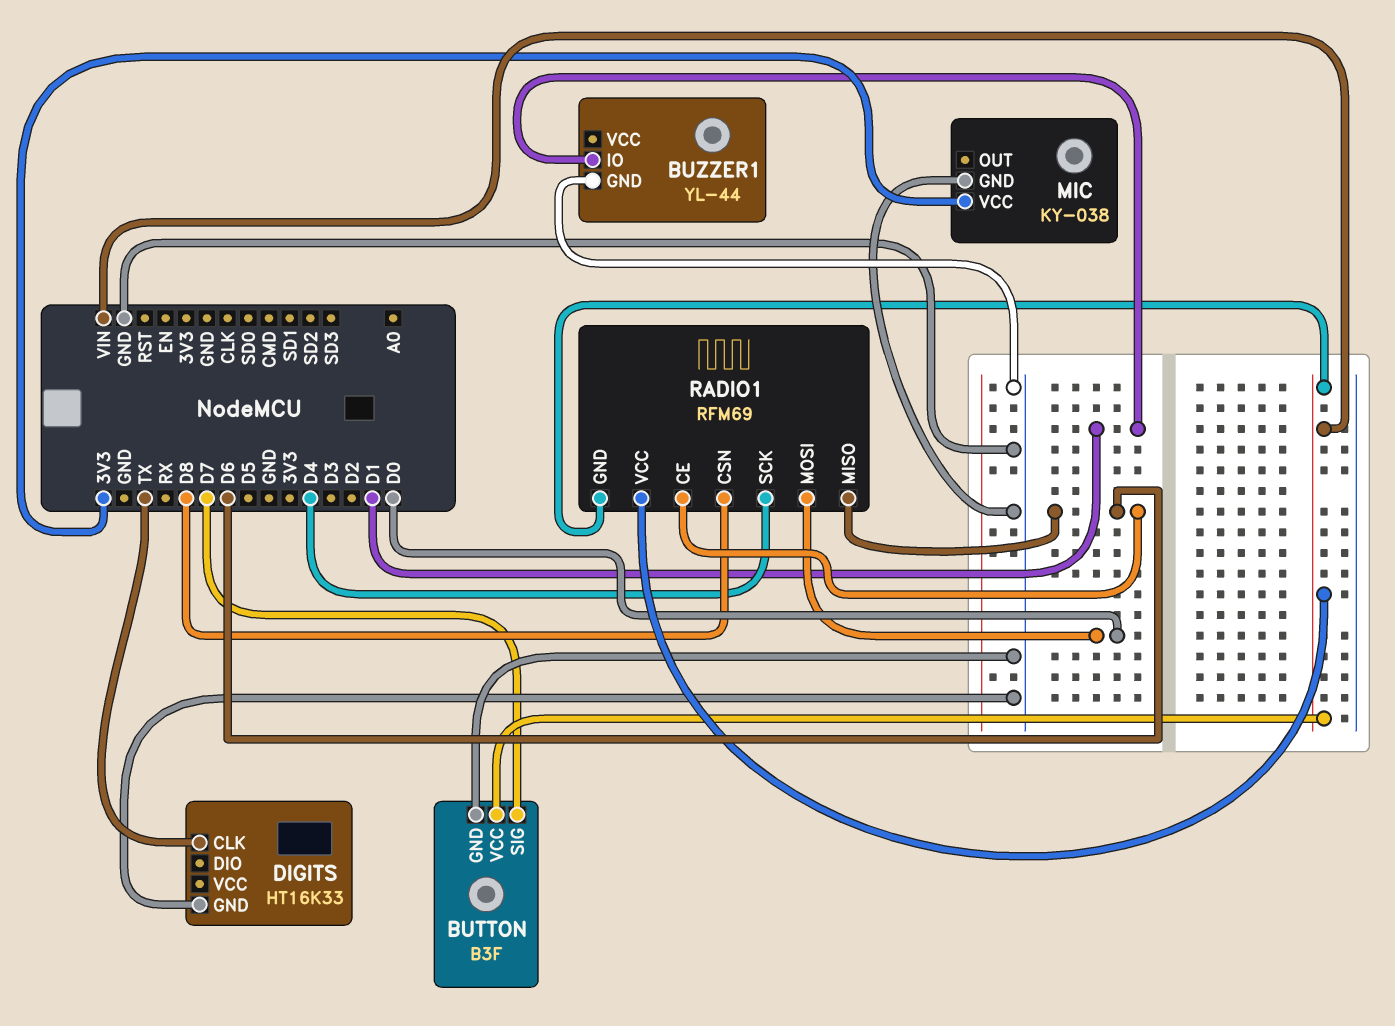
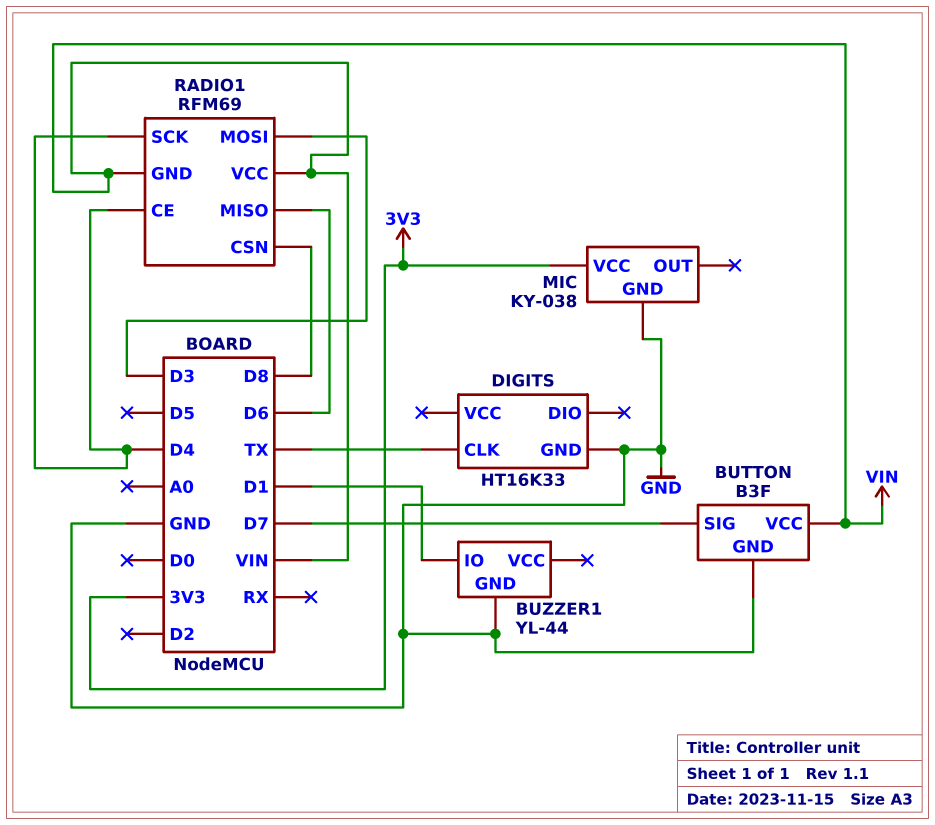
RADIO1 pin CE: D6 -> D4
RADIO1 pin MOSI: D0 -> D3

